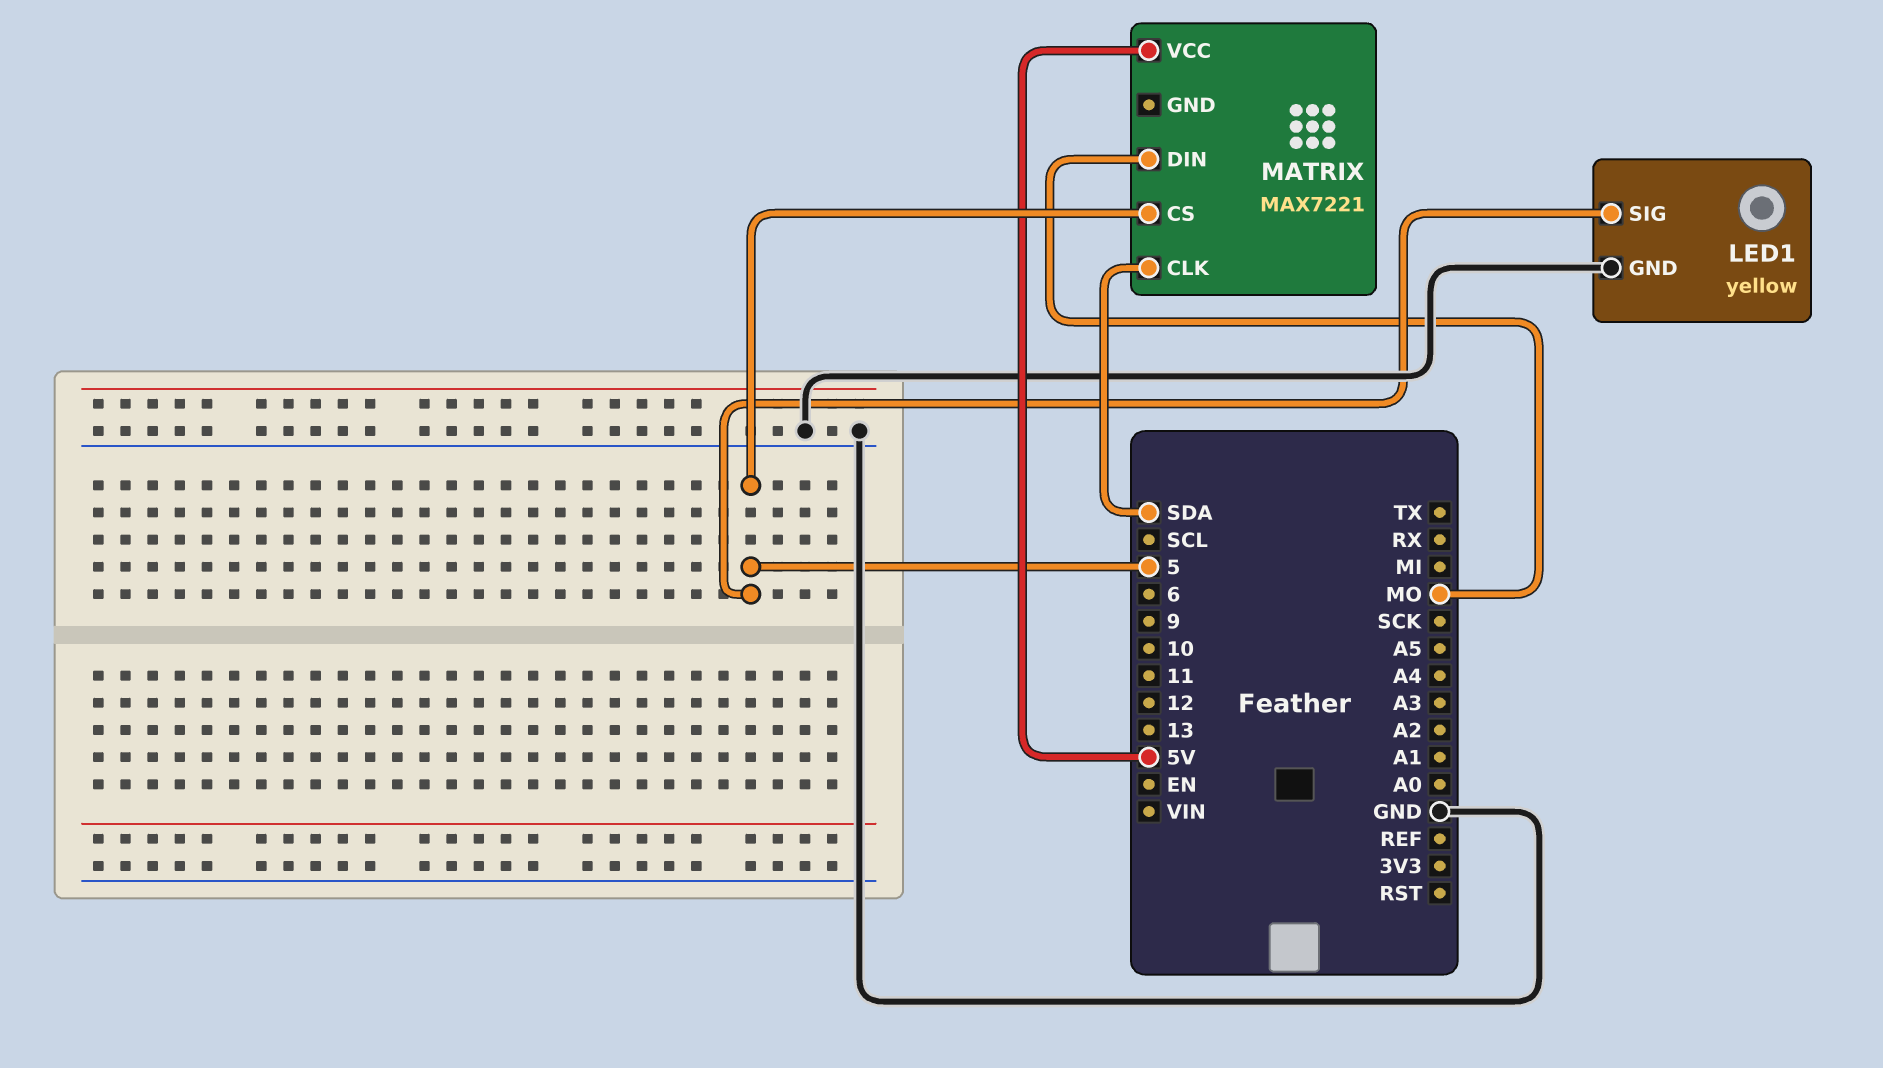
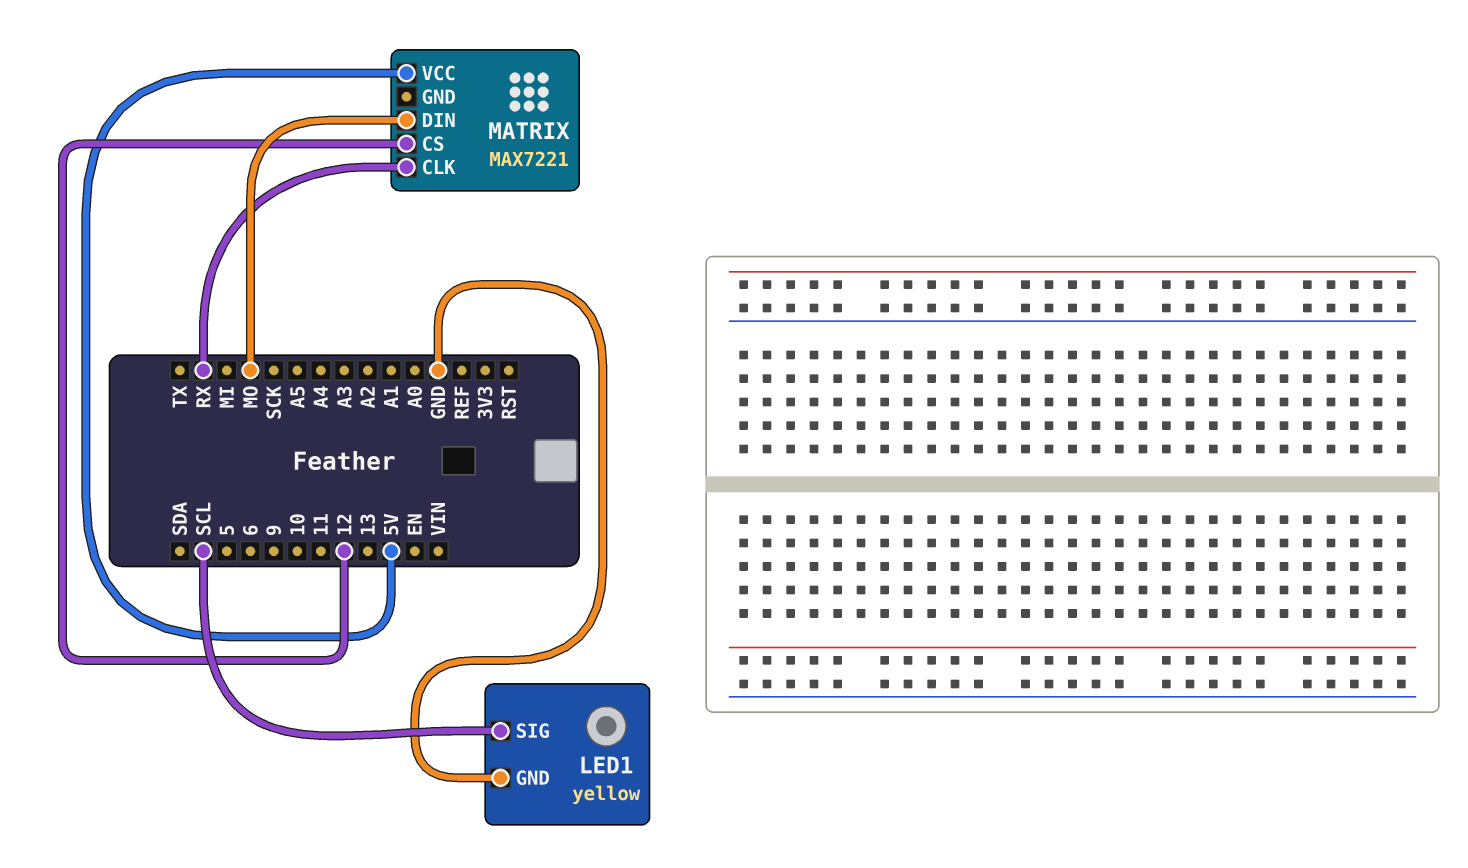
LED1 pin SIG: 5 -> SCL
MATRIX pin CLK: SDA -> RX
MATRIX pin CS: 5 -> 12

